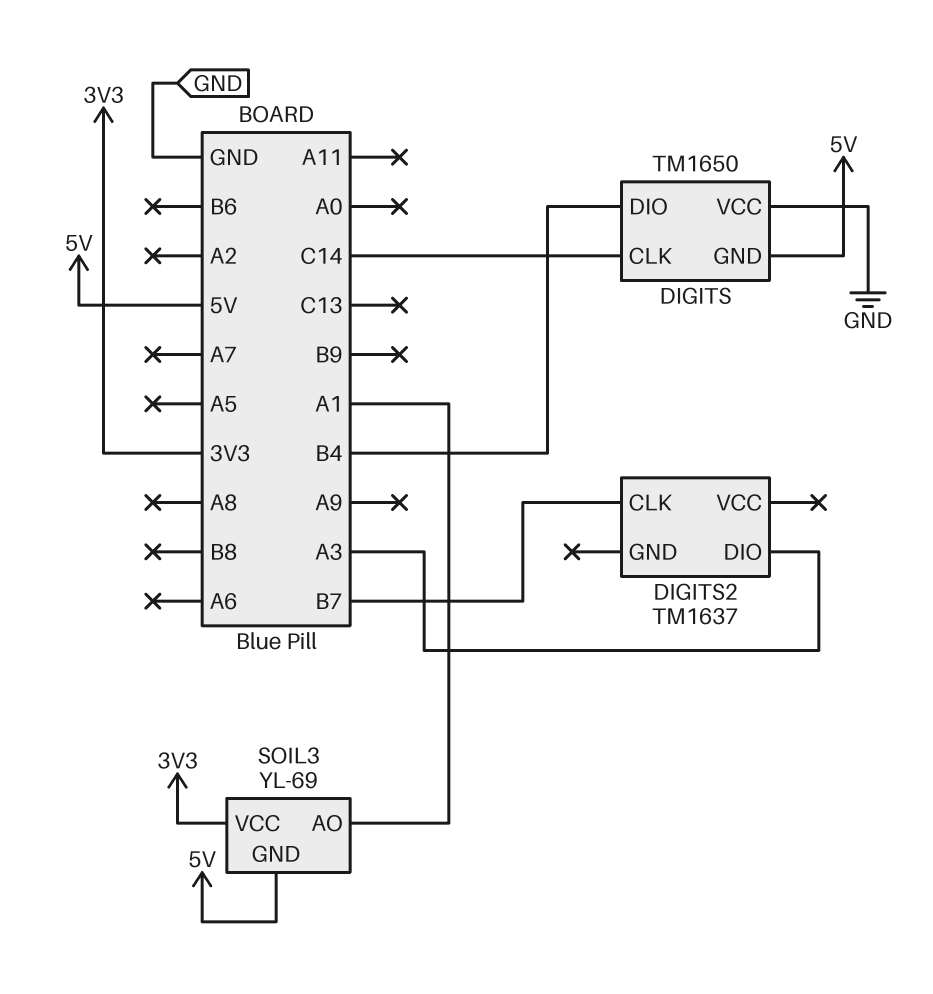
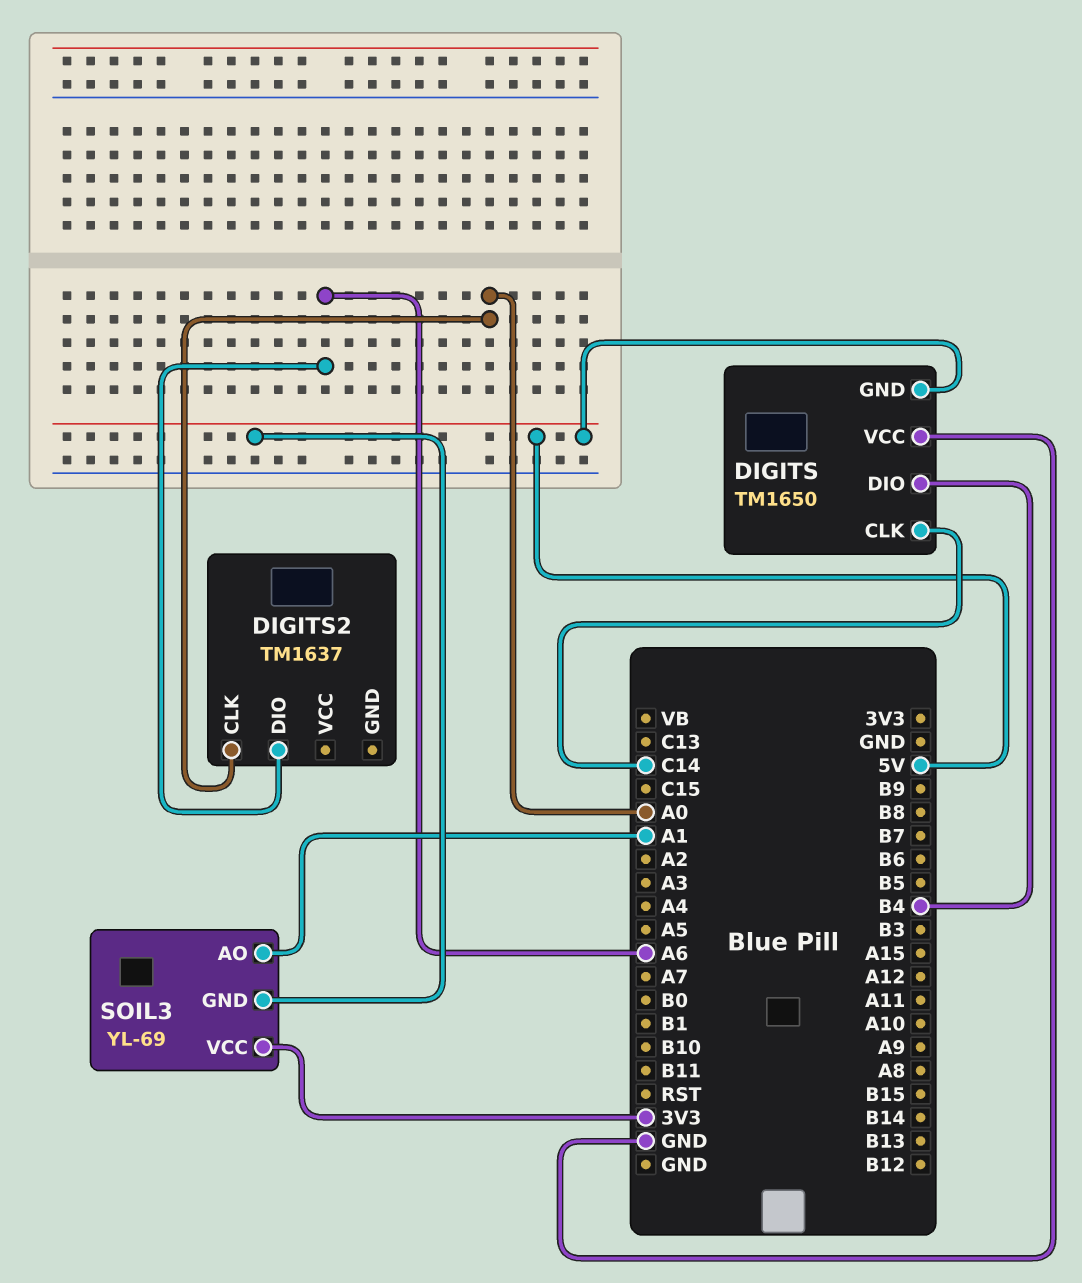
DIGITS2 pin CLK: B7 -> A0
DIGITS2 pin DIO: A3 -> A6

